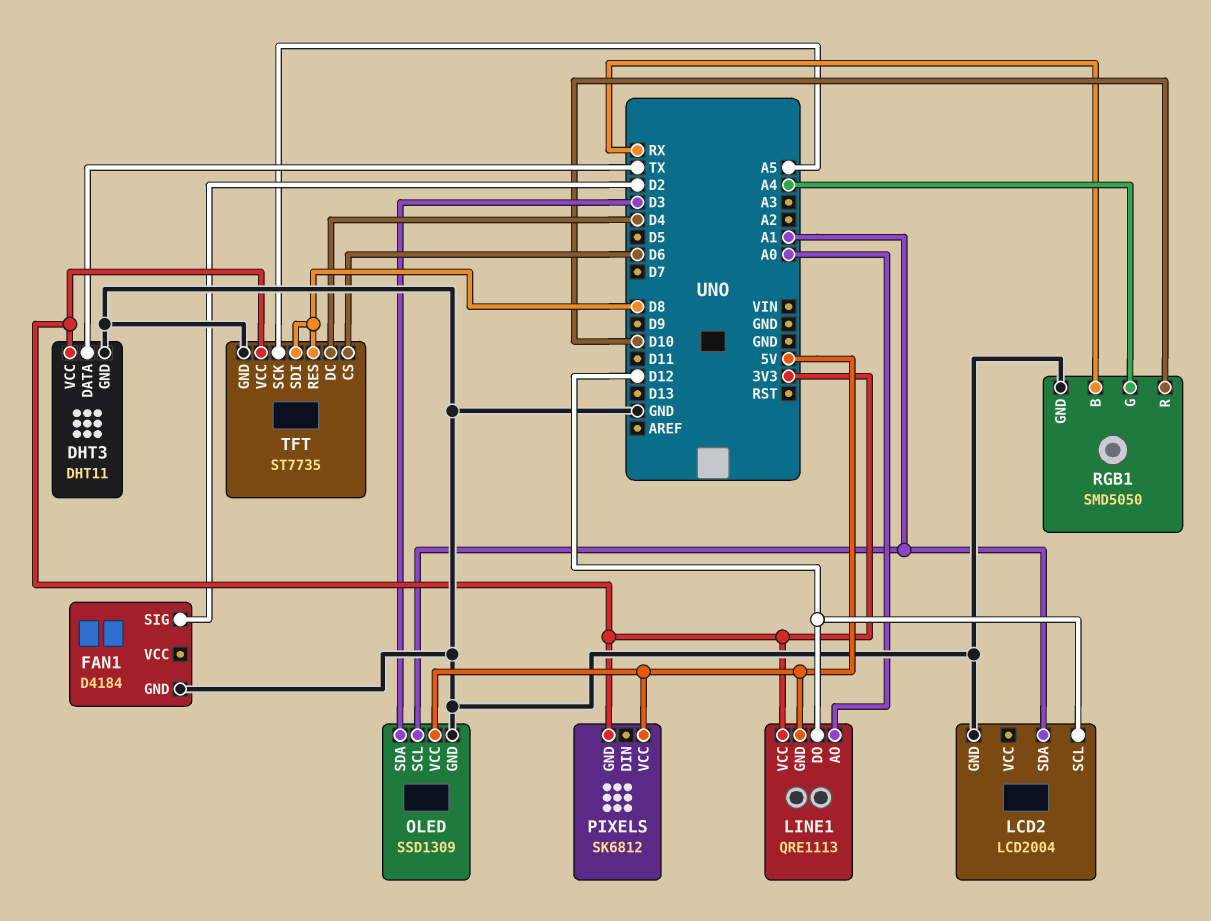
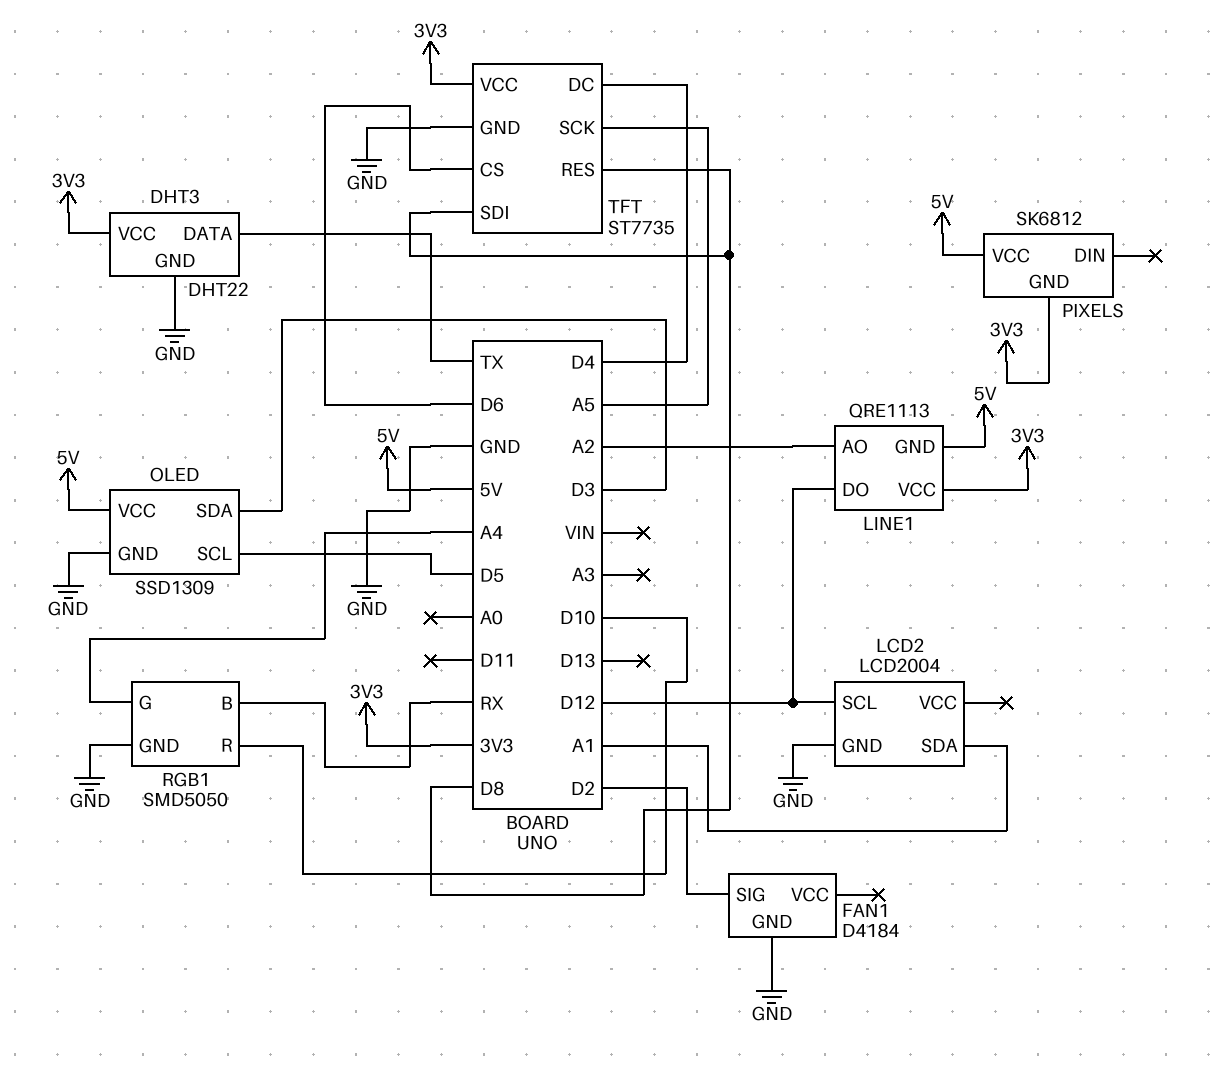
DHT3: DHT11 -> DHT22
LINE1 pin AO: A0 -> A2
OLED pin SCL: A1 -> D5

